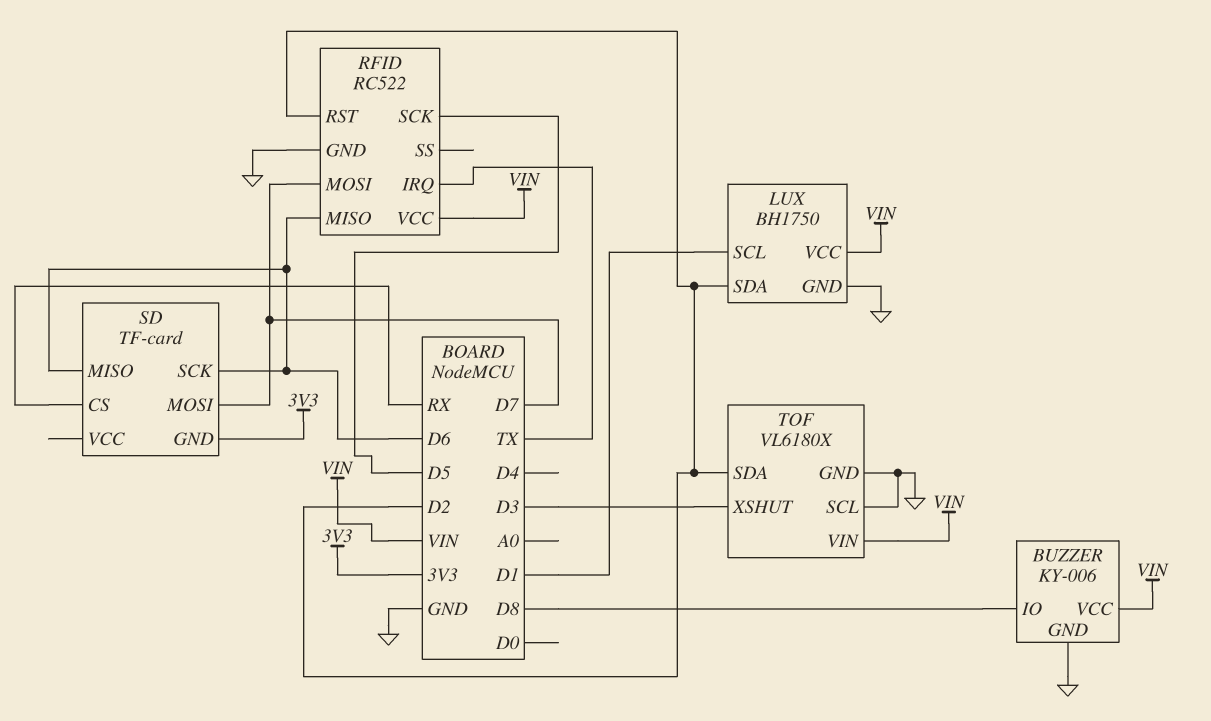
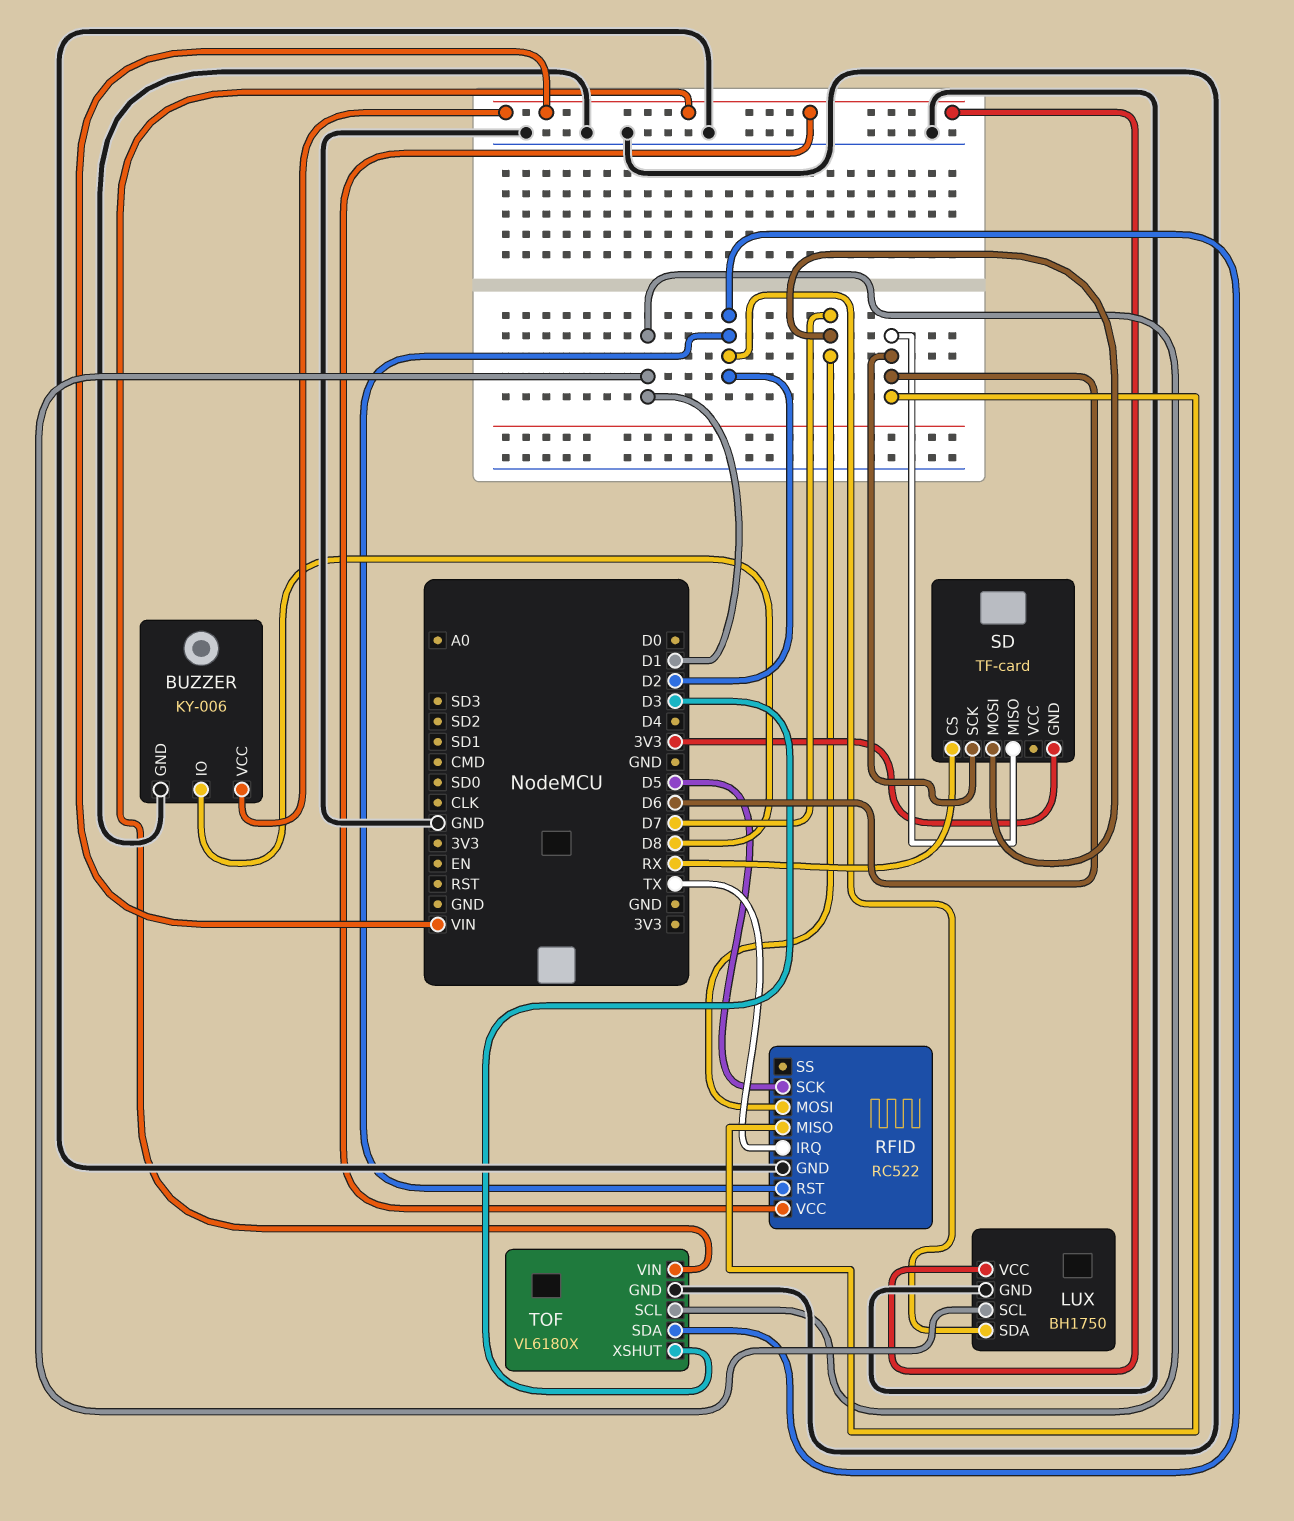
TOF pin SCL: GND -> D1

